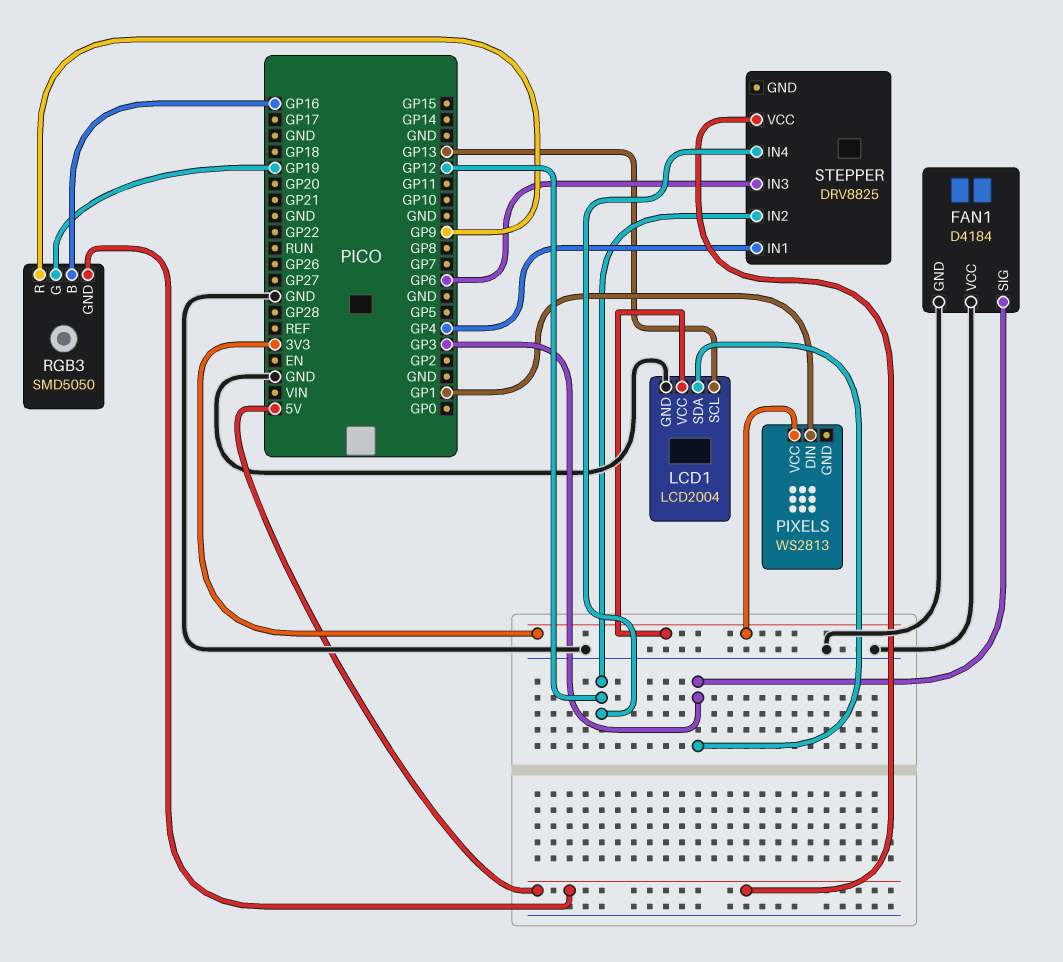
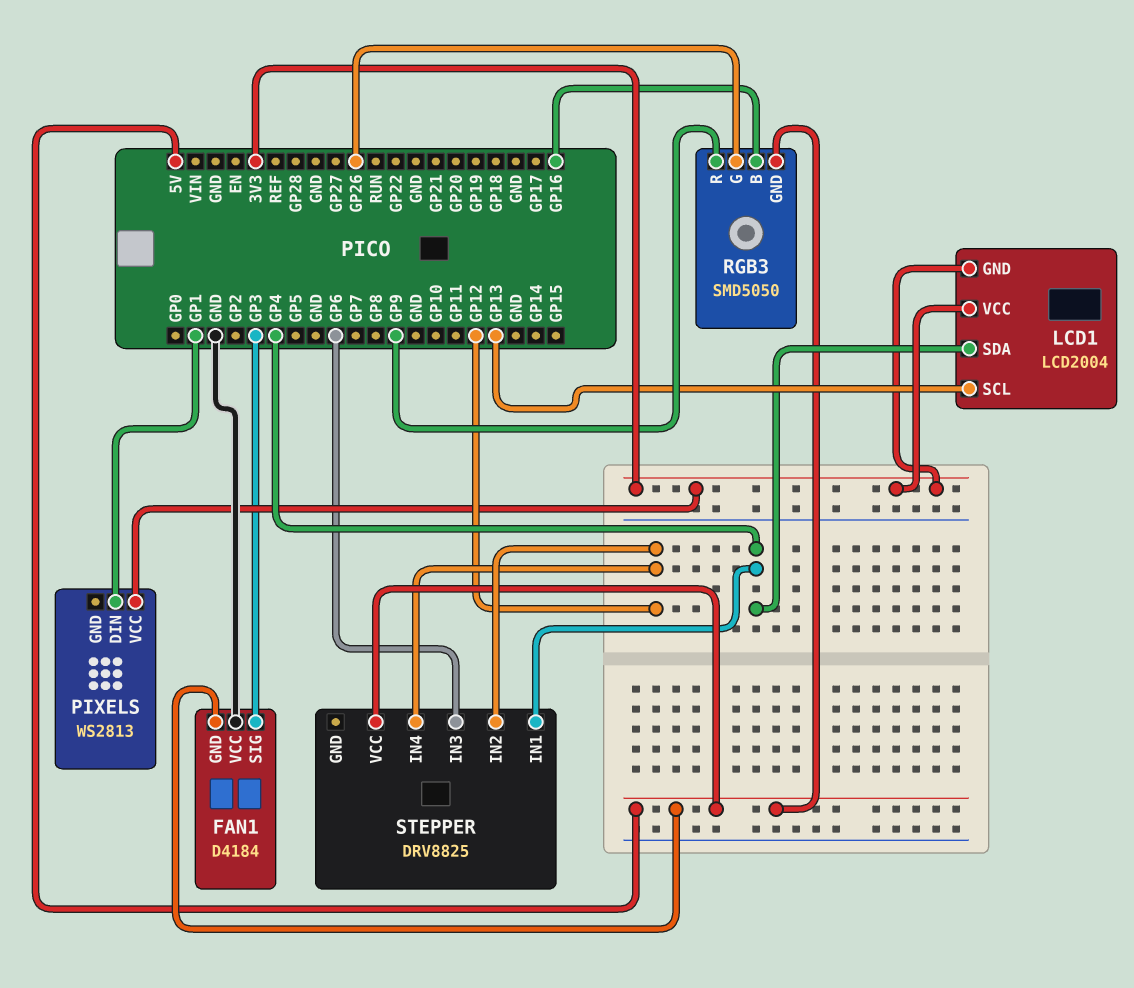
FAN1 pin GND: GND -> 5V
LCD1 pin GND: GND -> 3V3
LCD1 pin SDA: GP3 -> GP4
RGB3 pin G: GP19 -> GP26

